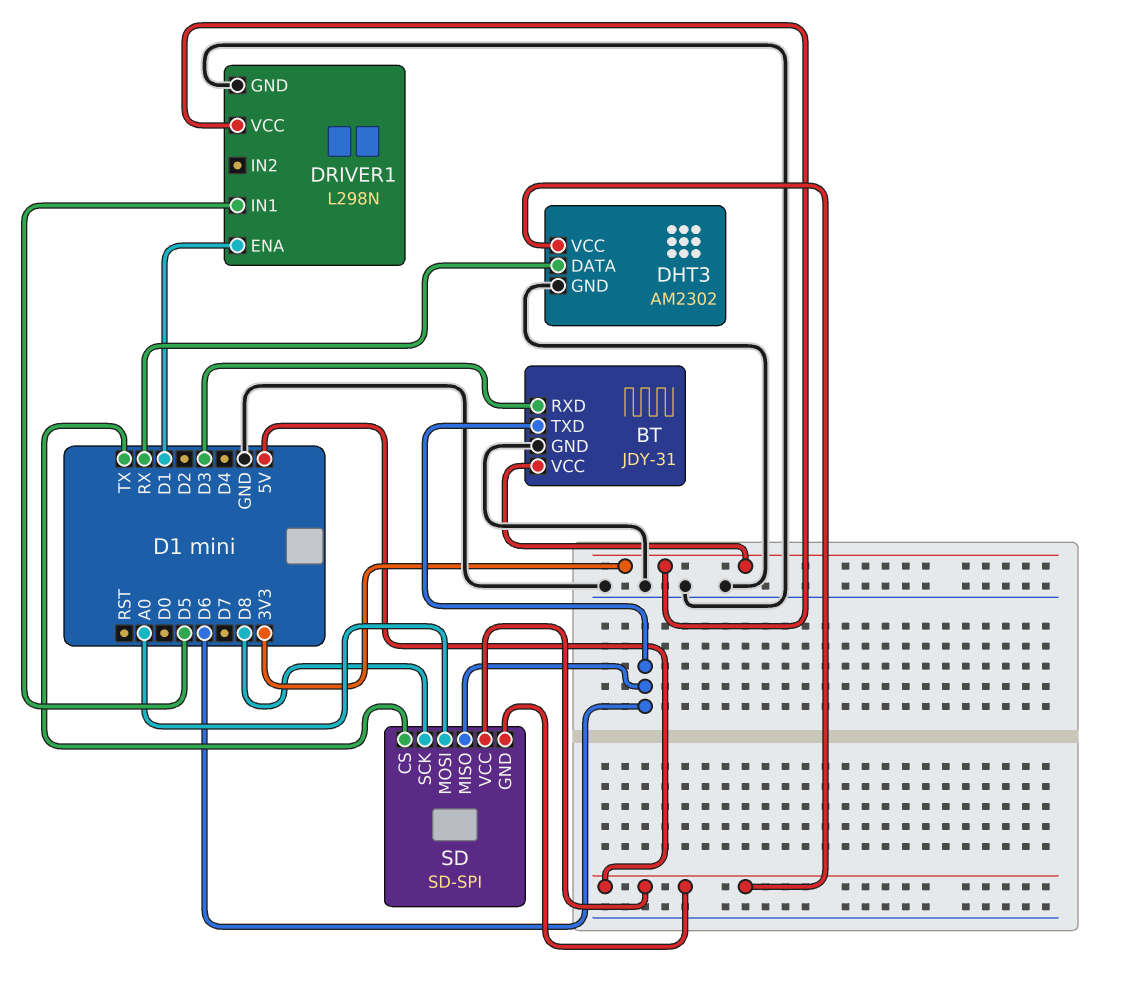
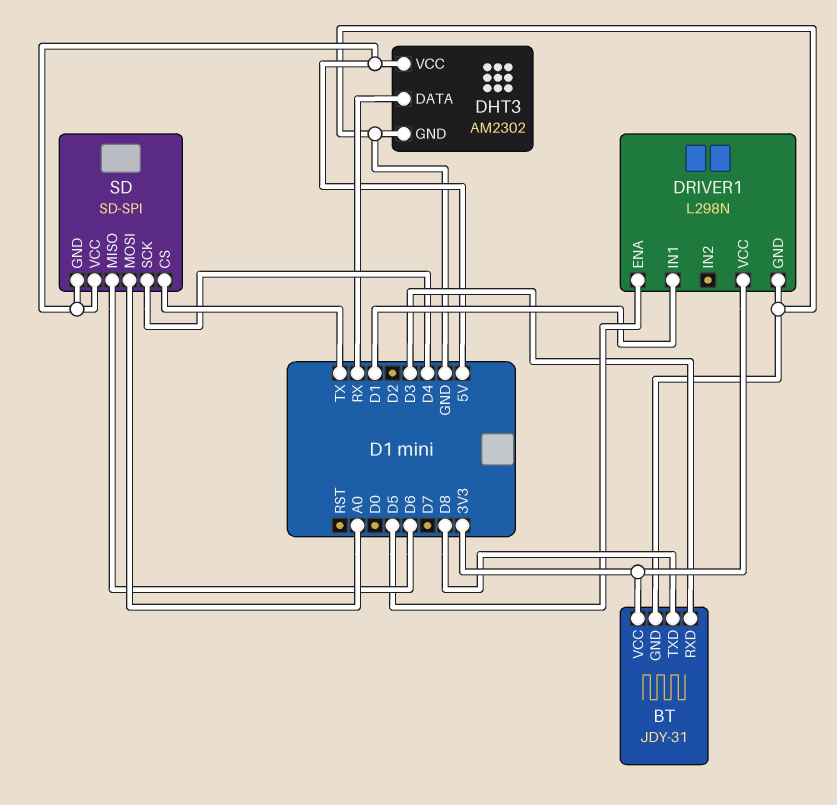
BT pin TXD: D6 -> D8
DRIVER1 pin ENA: D1 -> D5
DRIVER1 pin IN1: D5 -> D1
SD pin SCK: D8 -> D4

